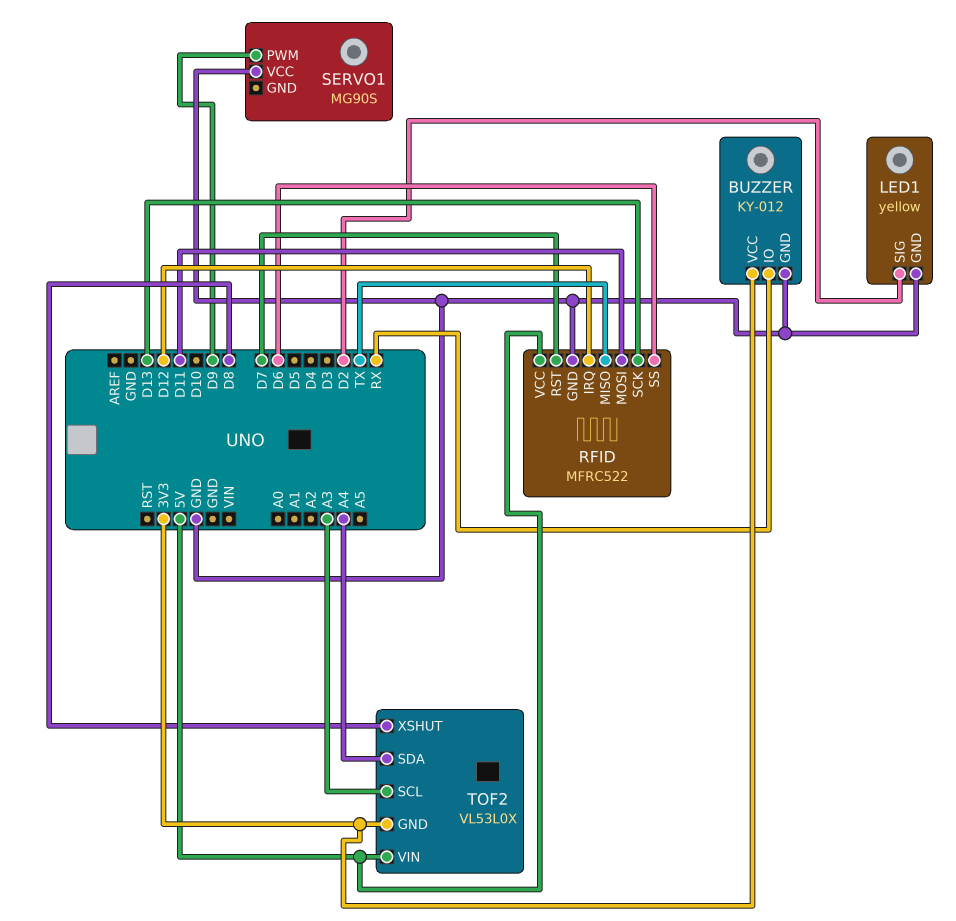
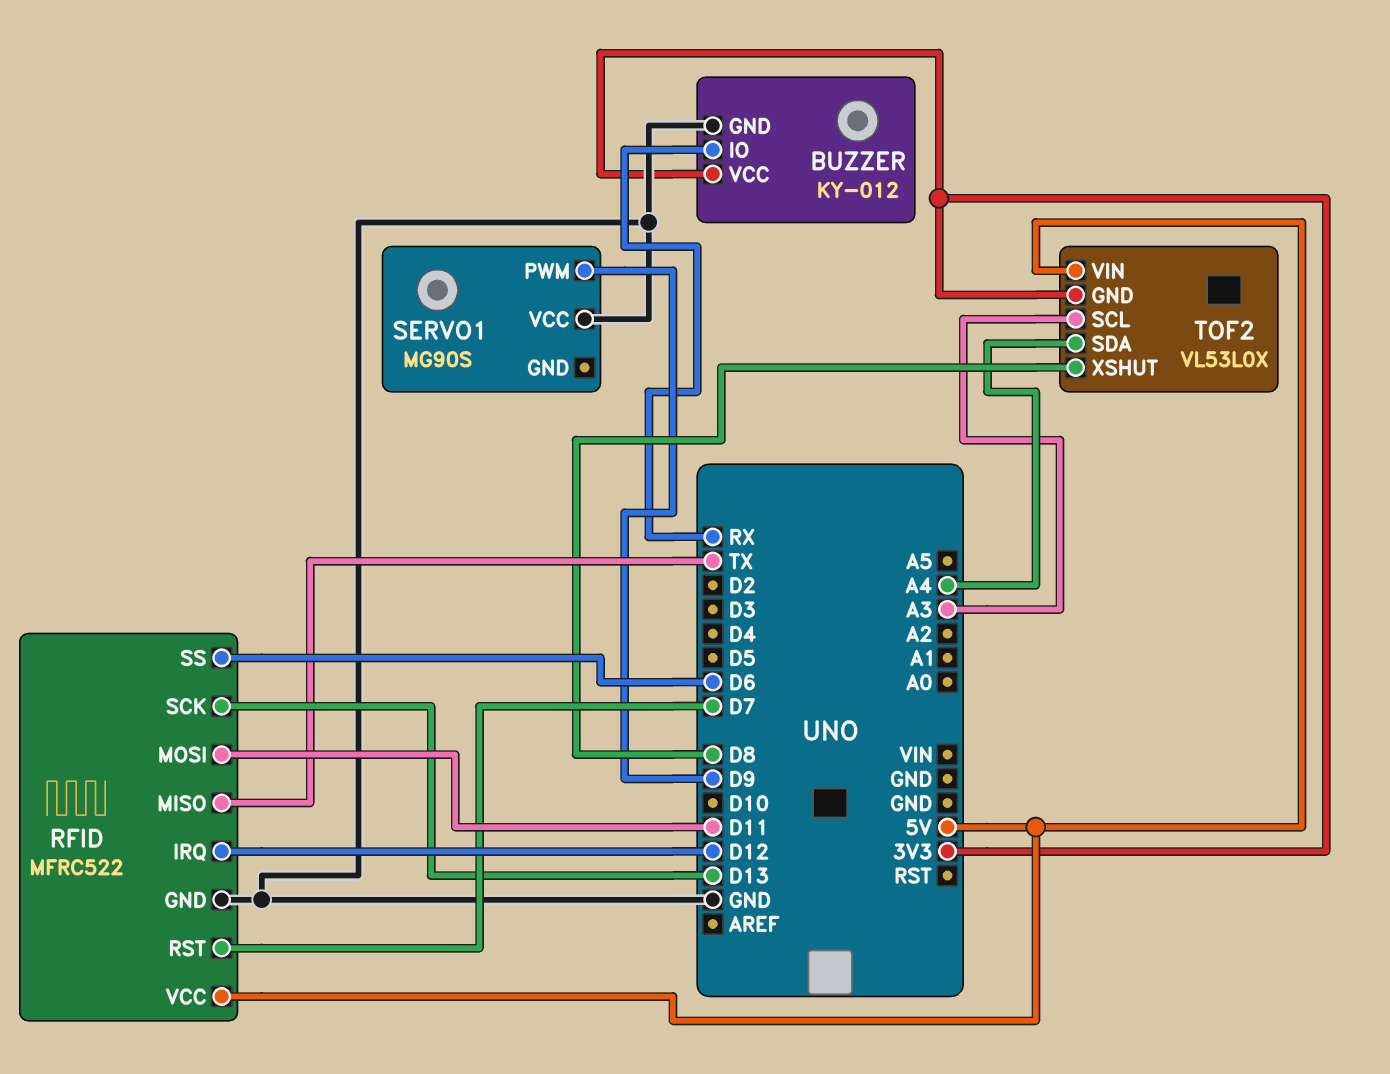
LED1: yellow -> none
LED1 pin GND: GND -> none
LED1 pin SIG: D2 -> none

